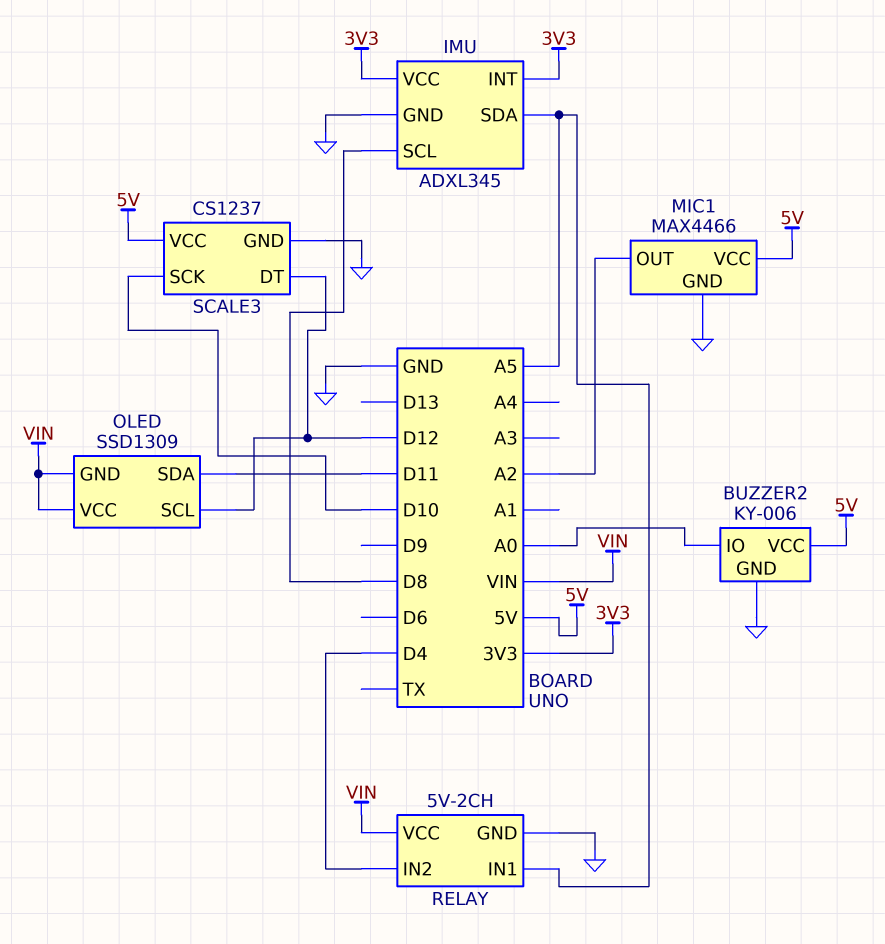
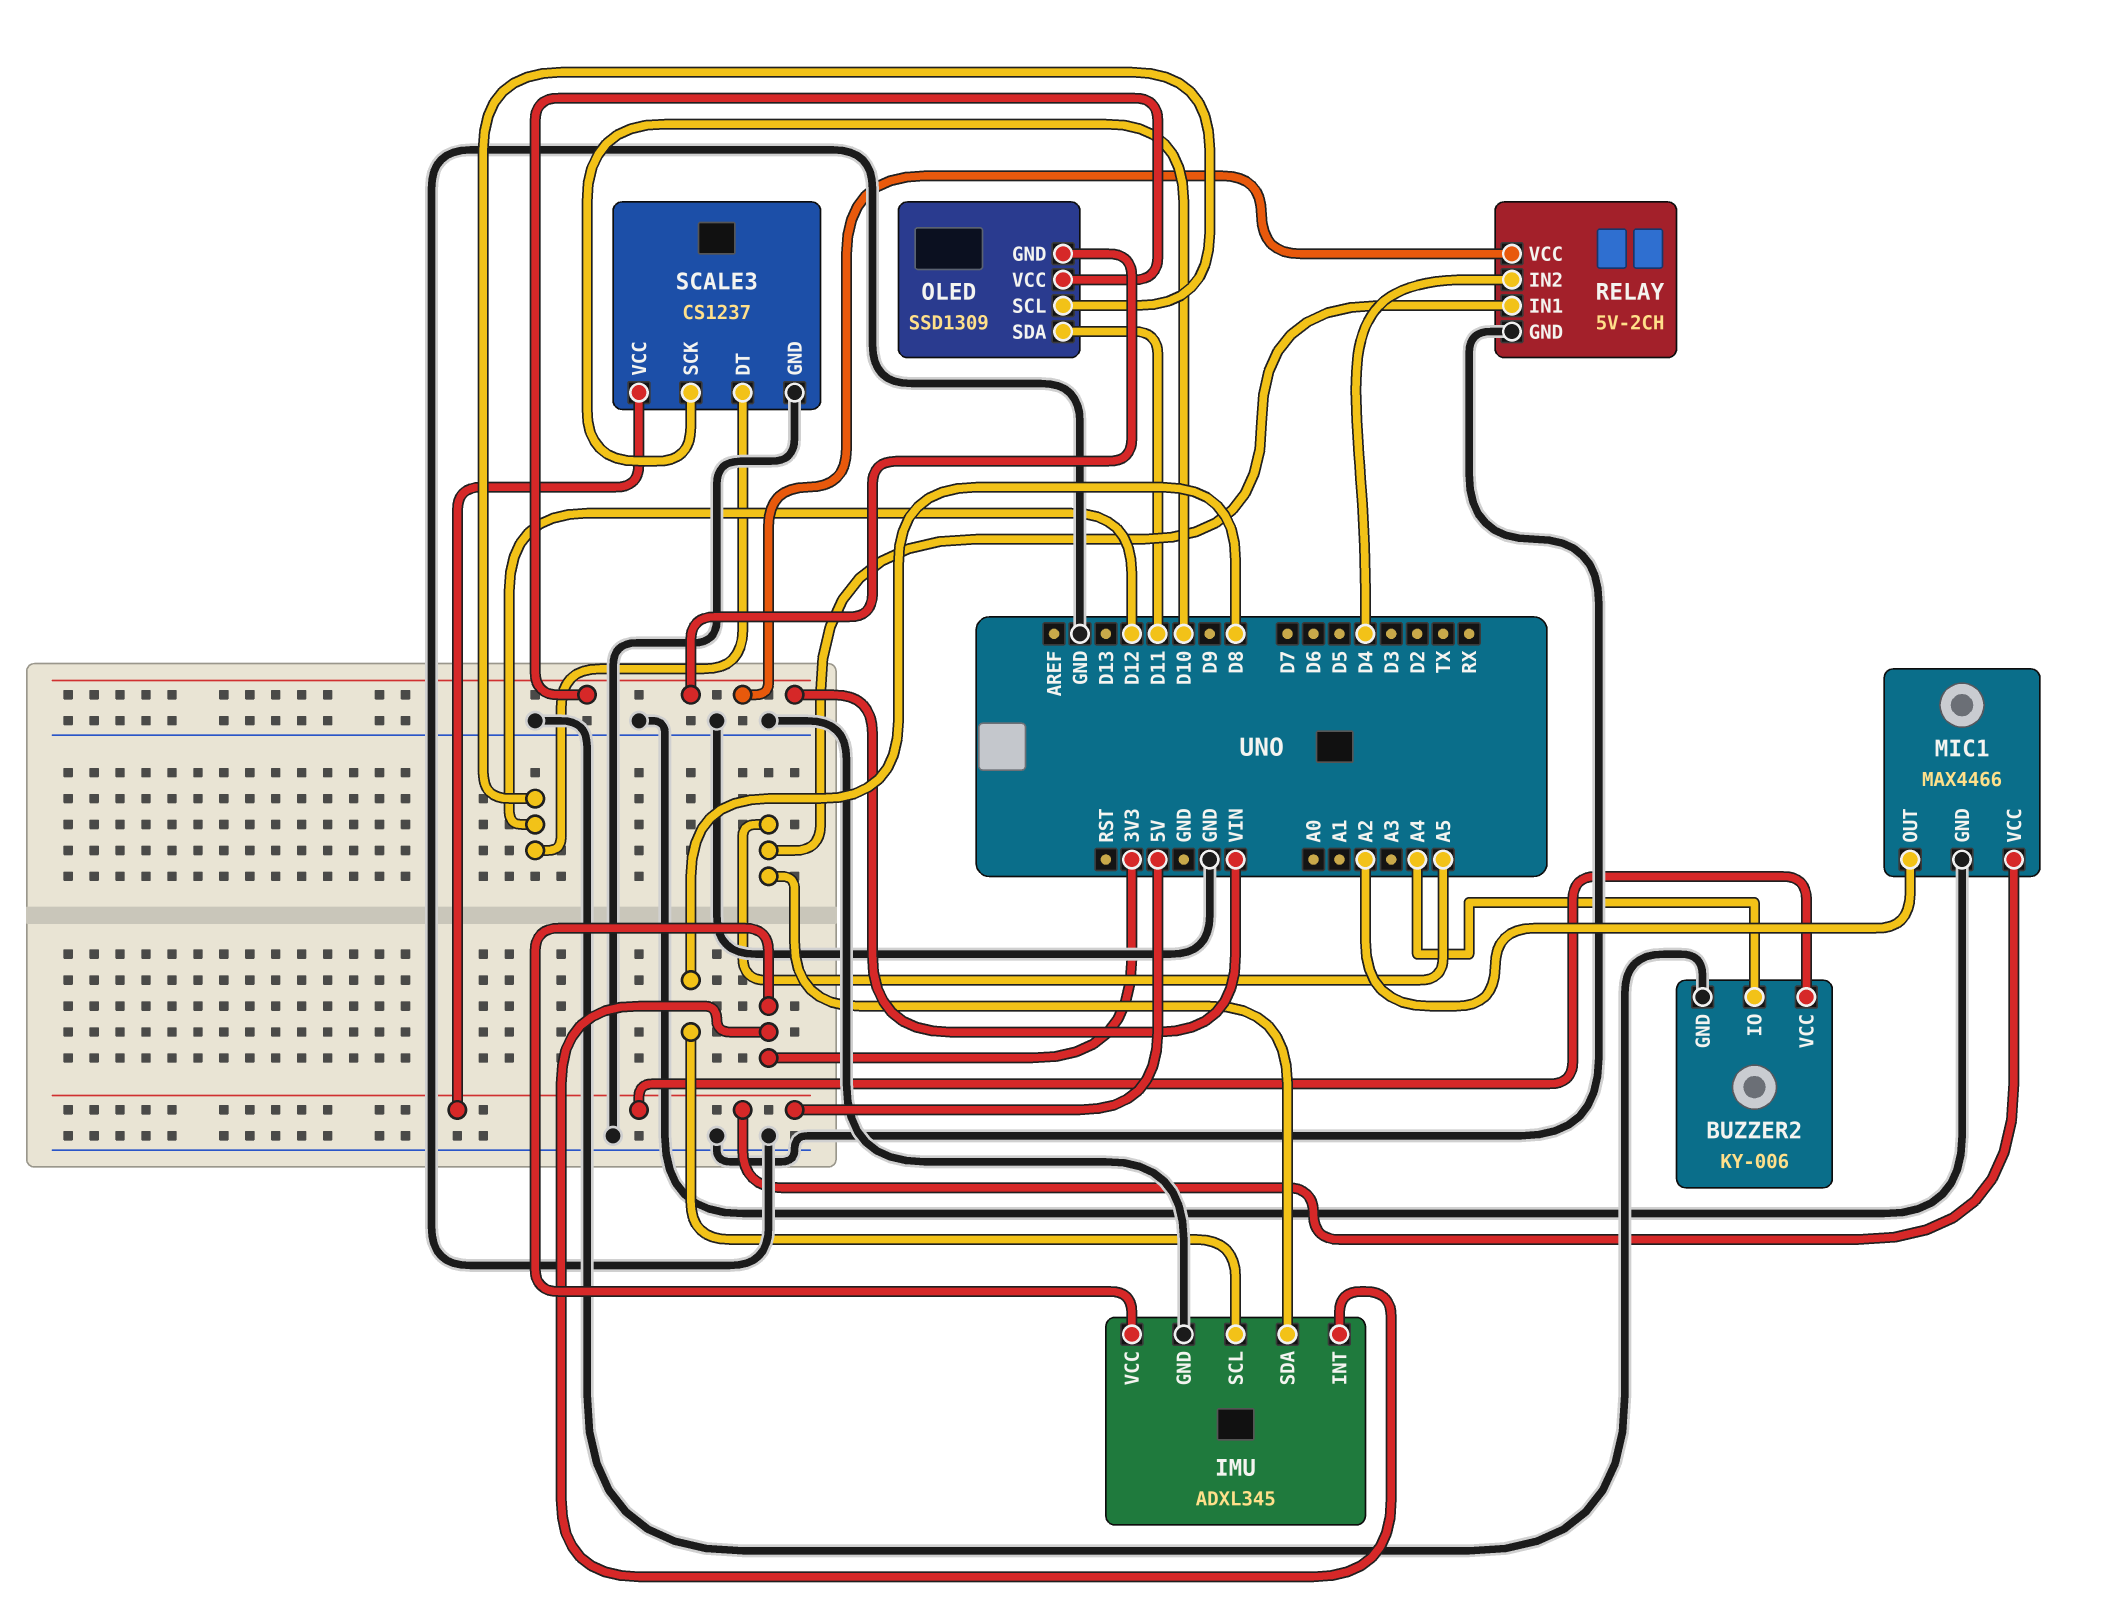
BUZZER2 pin IO: A0 -> A4

